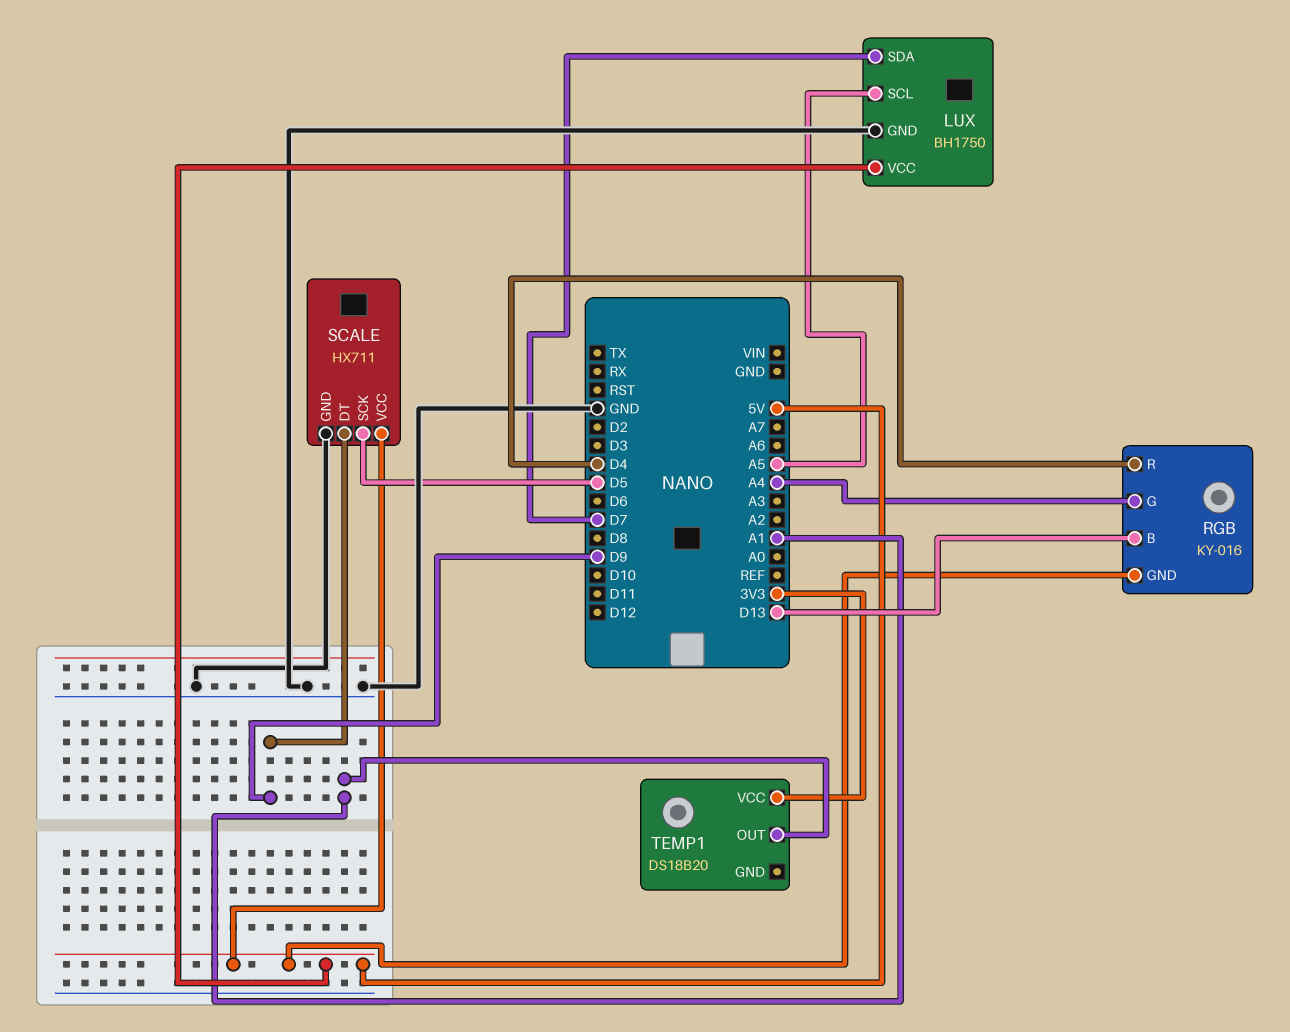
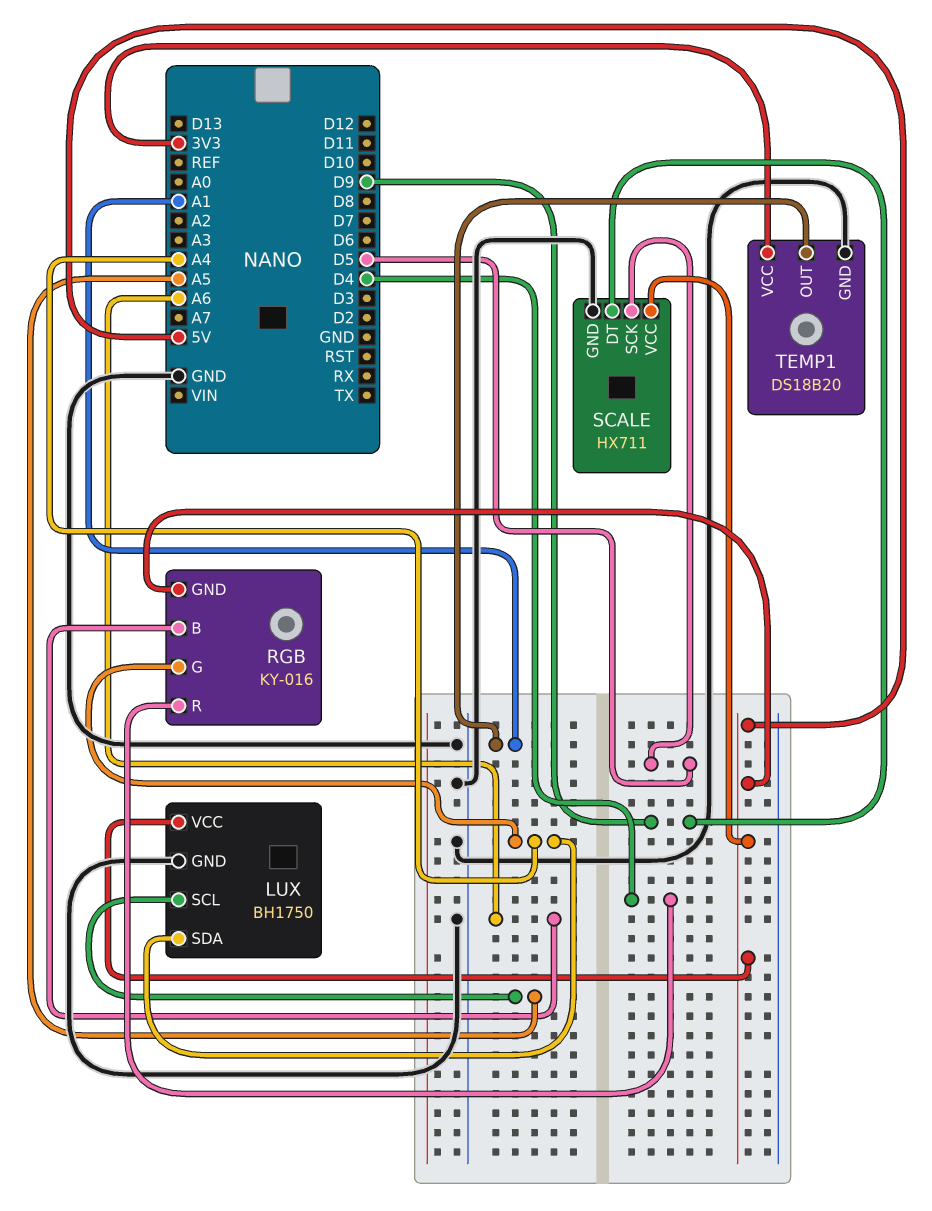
LUX pin SDA: D7 -> A4
RGB pin B: D13 -> A6
TEMP1 pin GND: none -> GND

